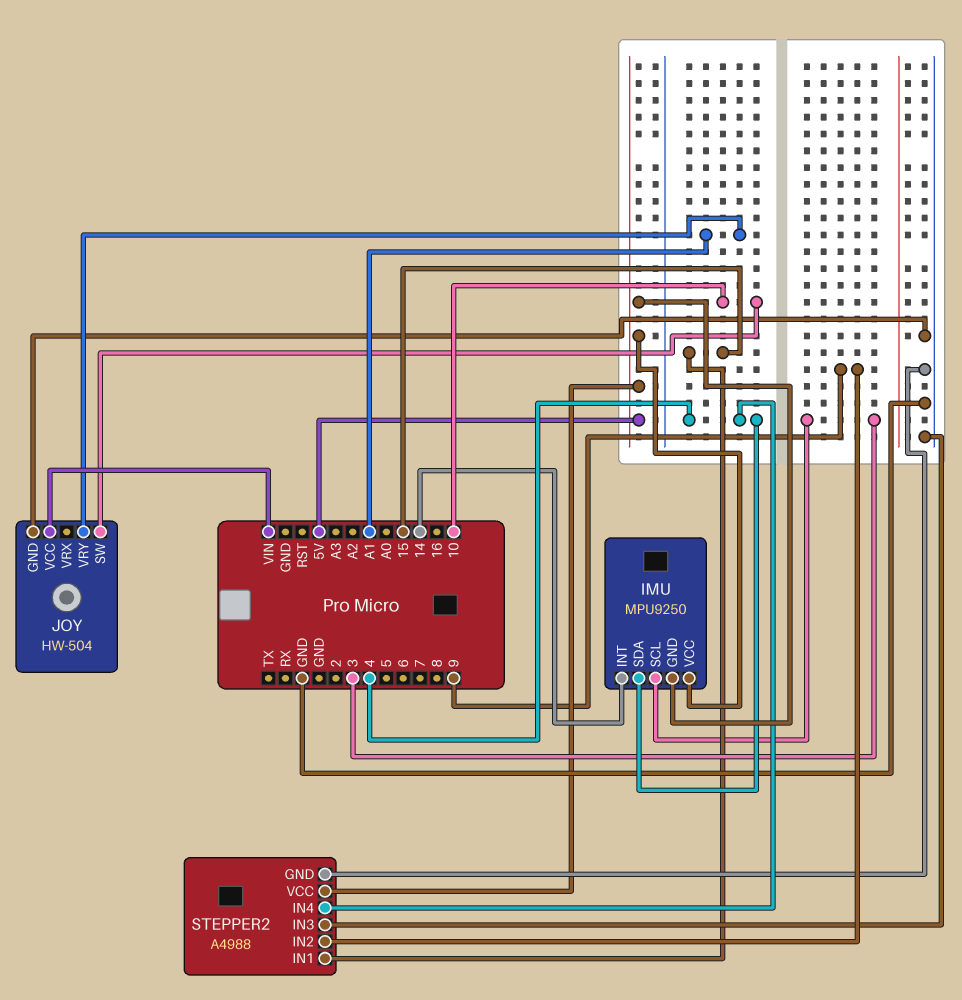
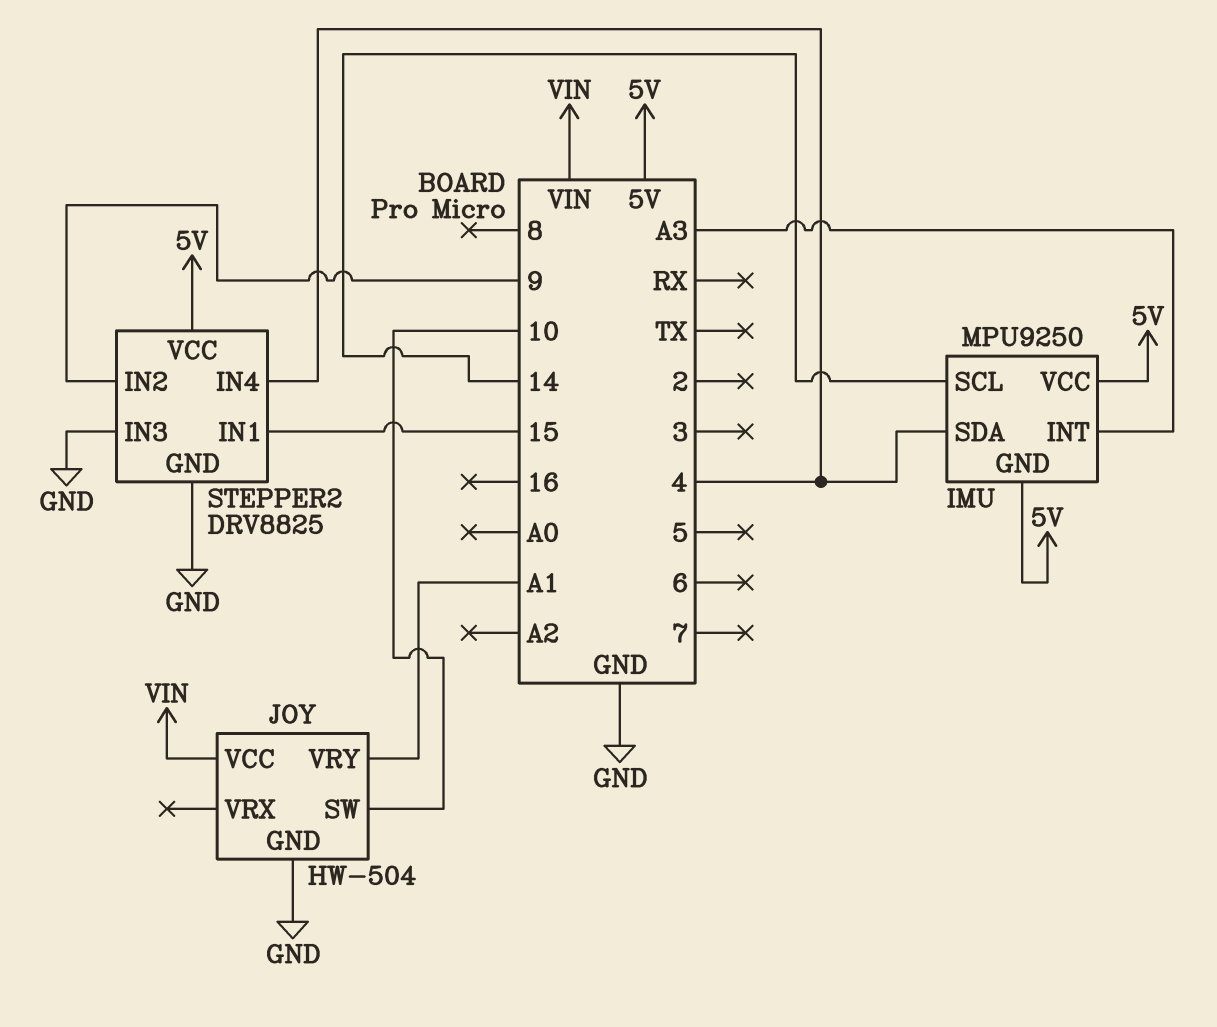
IMU pin INT: 14 -> A3
IMU pin SCL: 3 -> 14
STEPPER2: A4988 -> DRV8825

